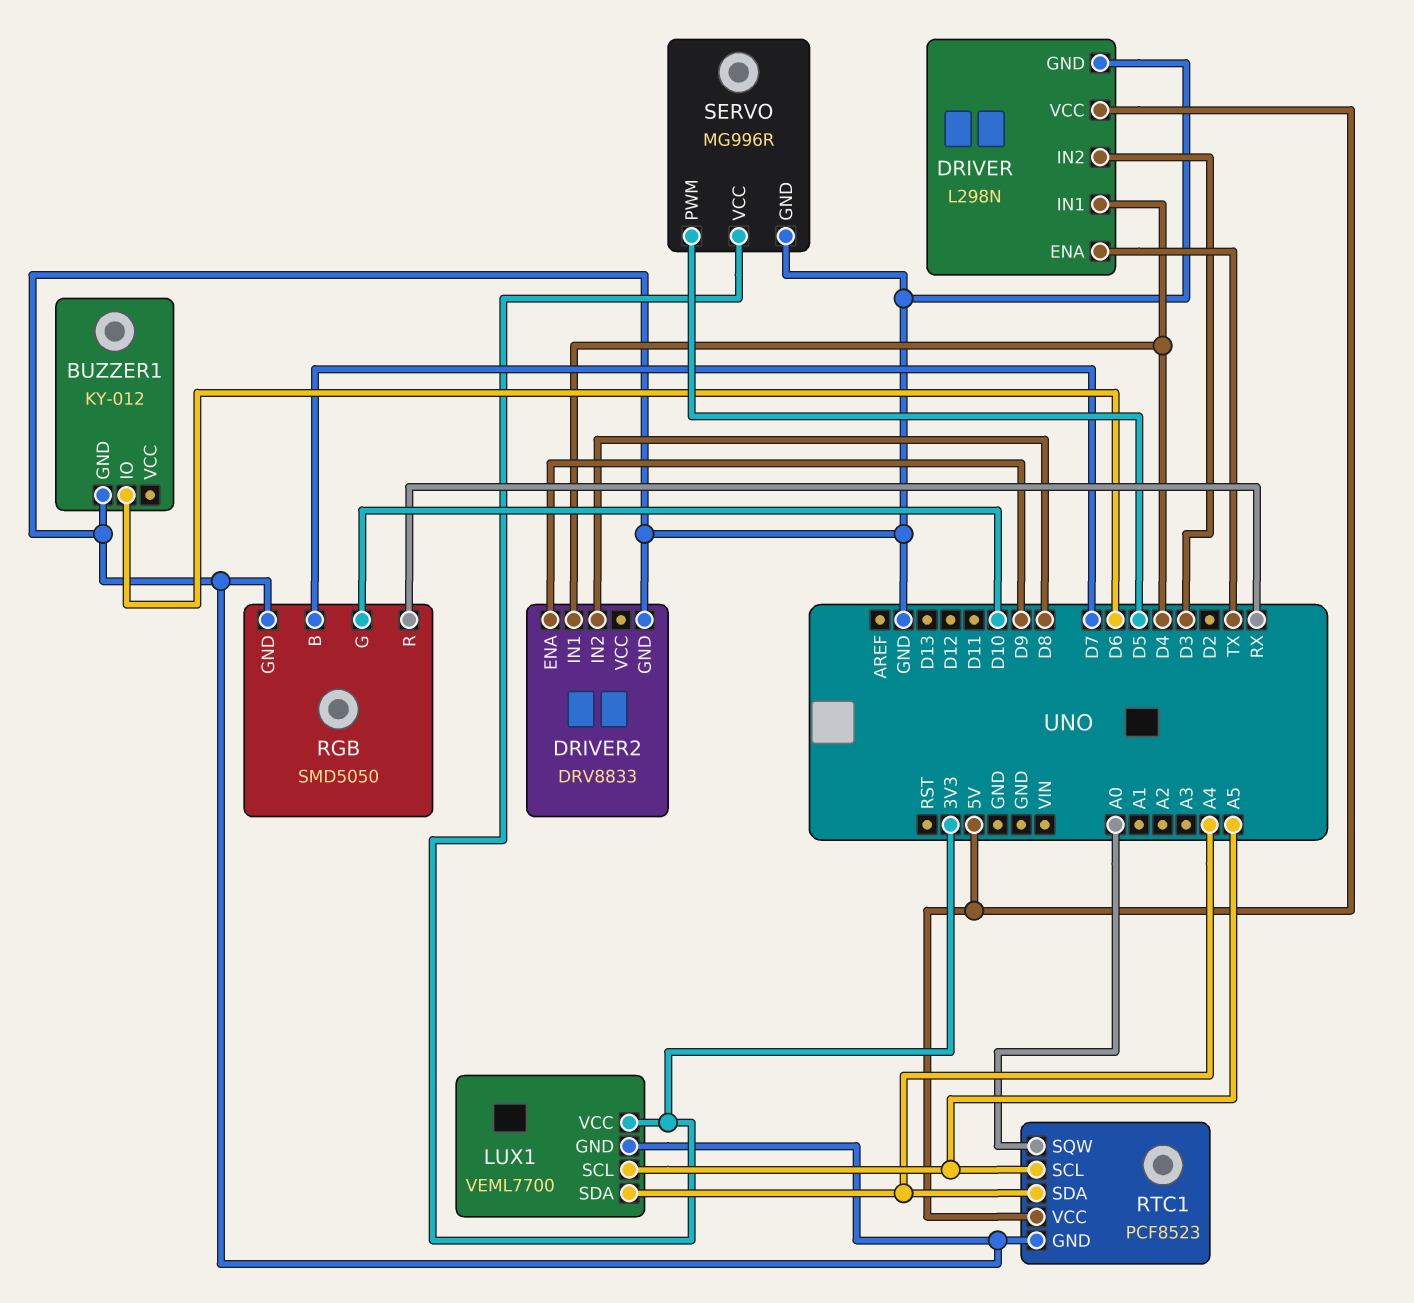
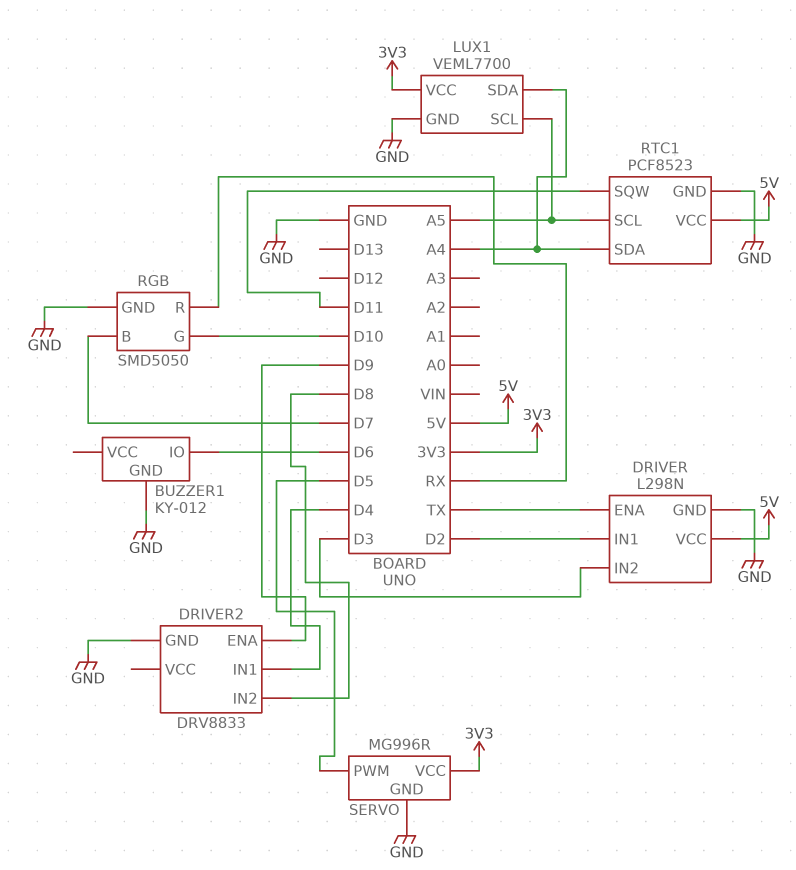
DRIVER pin IN1: D4 -> D2
RTC1 pin SQW: A0 -> D11

